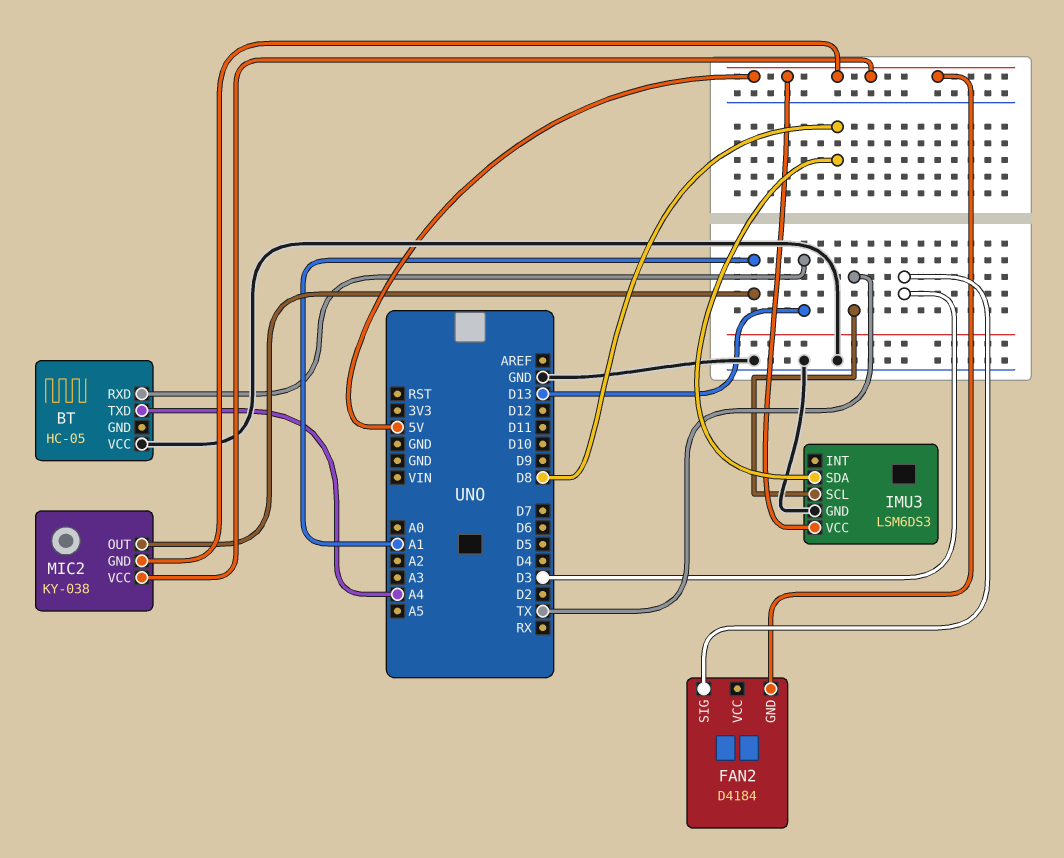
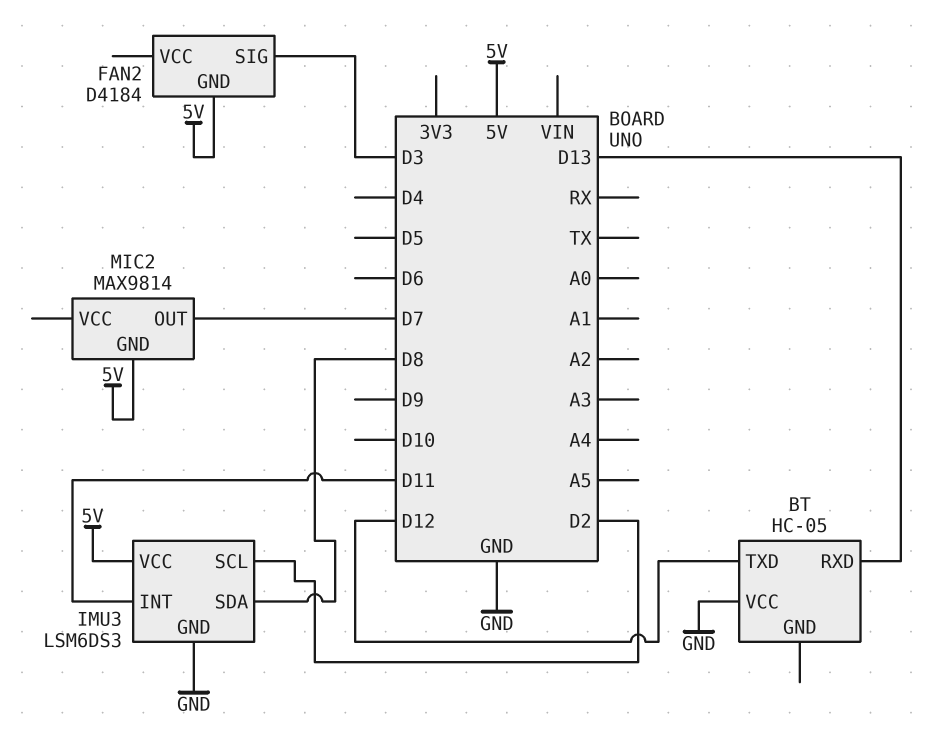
BT pin TXD: A4 -> D12
IMU3 pin INT: none -> D11
IMU3 pin SCL: TX -> D2
MIC2: KY-038 -> MAX9814
MIC2 pin OUT: A1 -> D7
MIC2 pin VCC: 5V -> none

